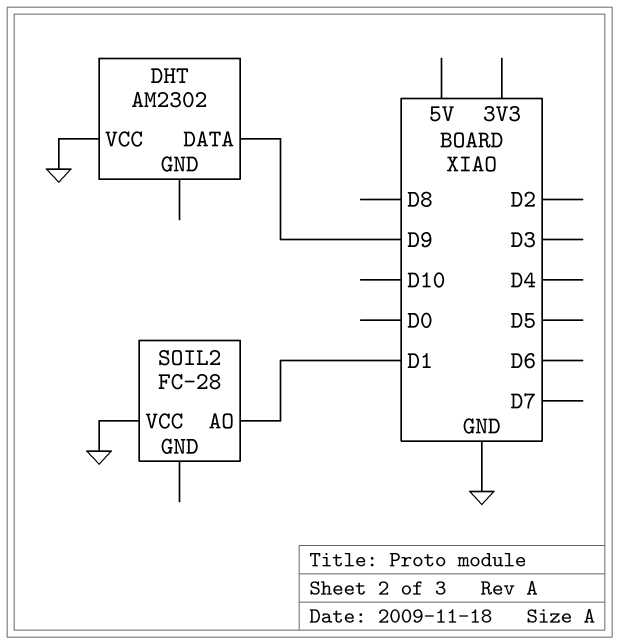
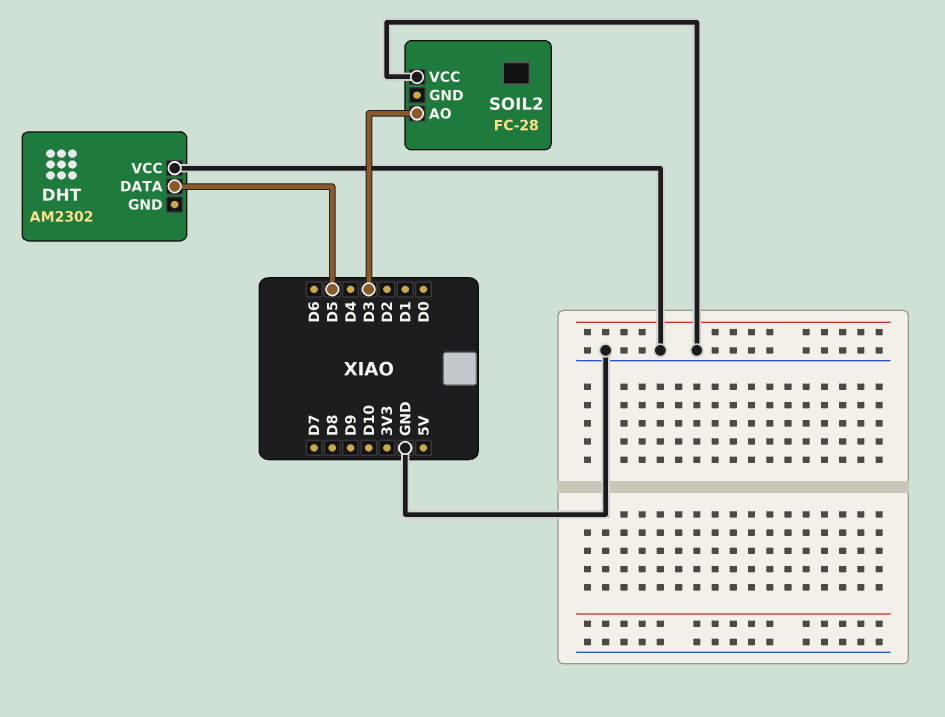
DHT pin DATA: D9 -> D5
SOIL2 pin AO: D1 -> D3

